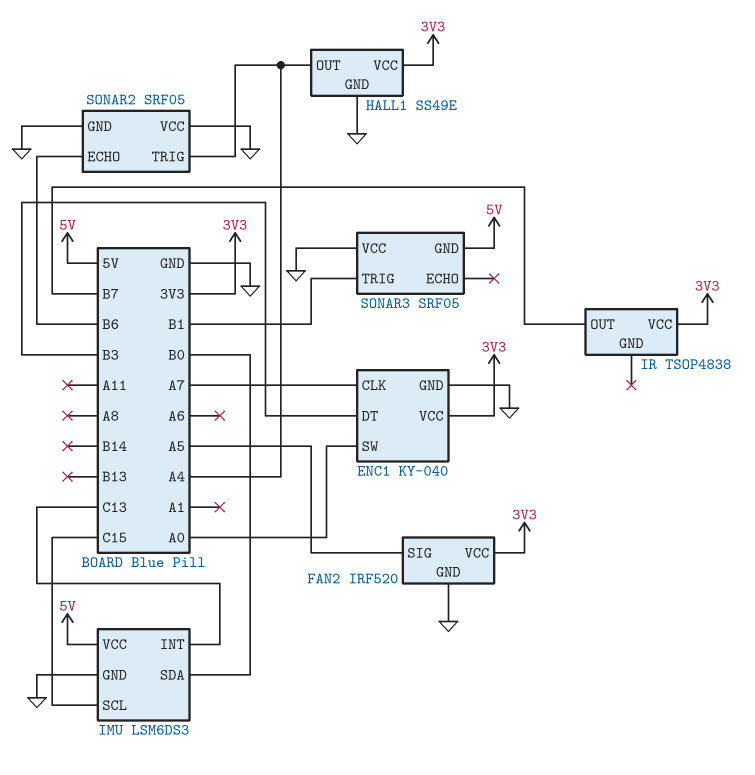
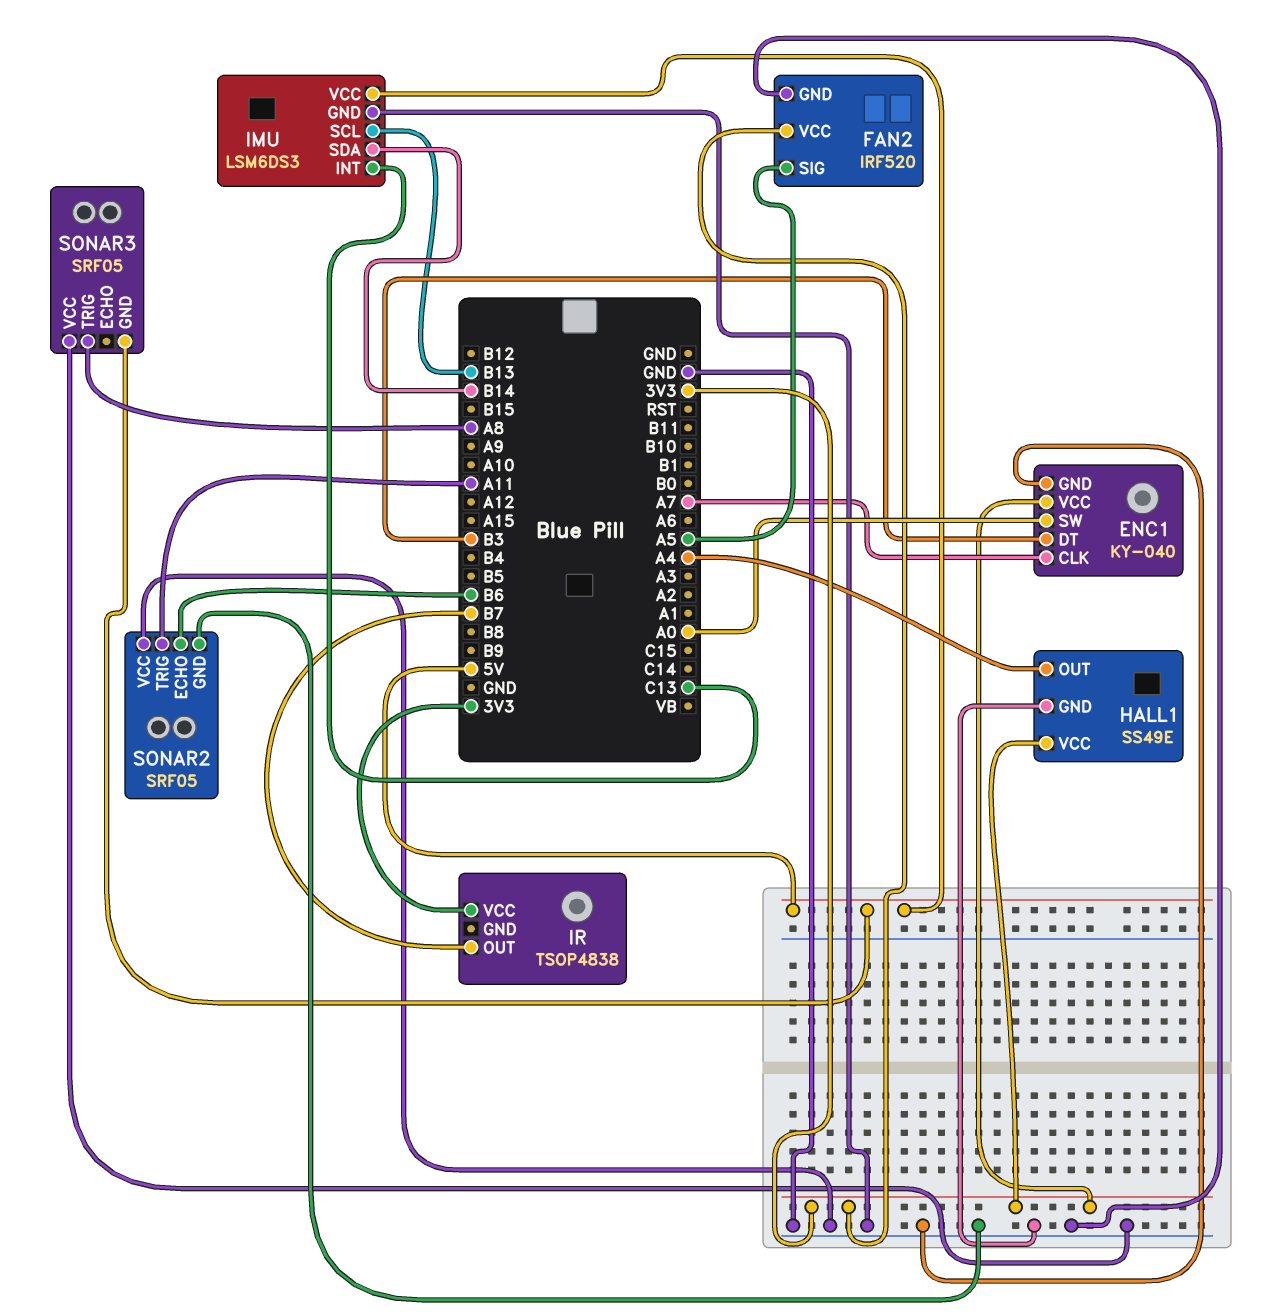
IMU pin SCL: C15 -> B13
IMU pin SDA: B0 -> B14
SONAR2 pin TRIG: A4 -> A11
SONAR3 pin TRIG: B1 -> A8

